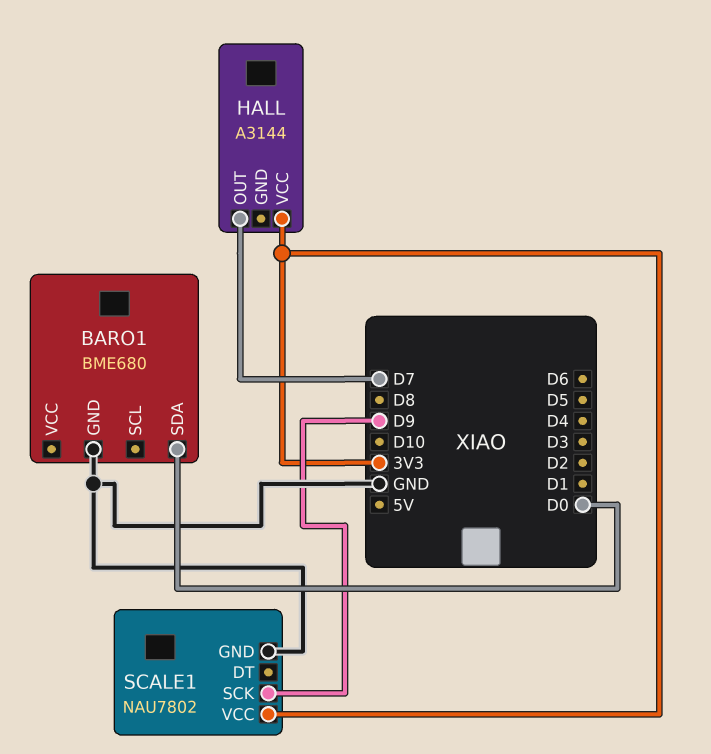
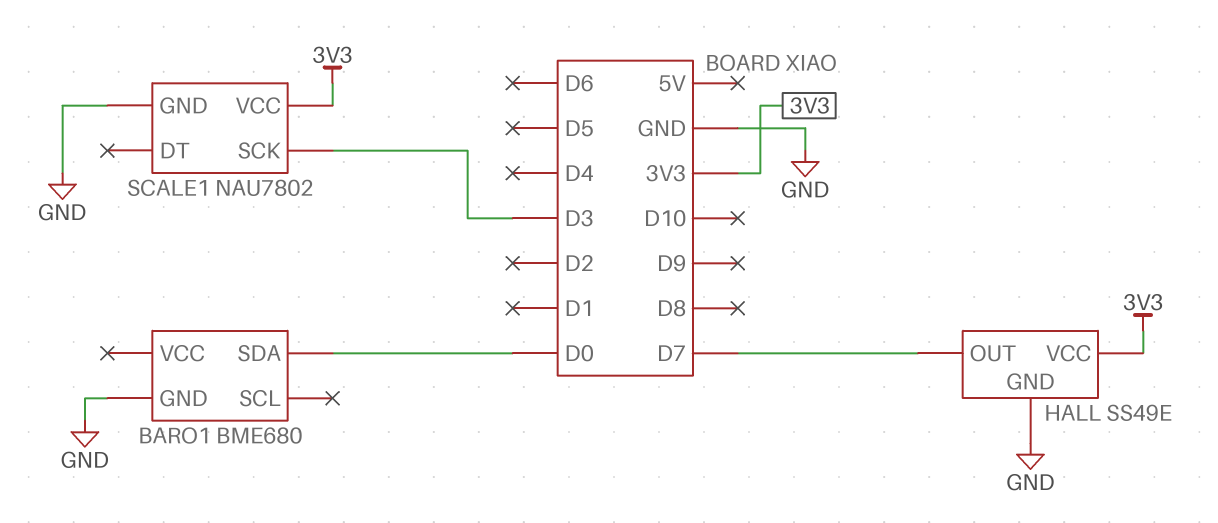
HALL: A3144 -> SS49E
HALL pin GND: none -> GND
SCALE1 pin SCK: D9 -> D3

